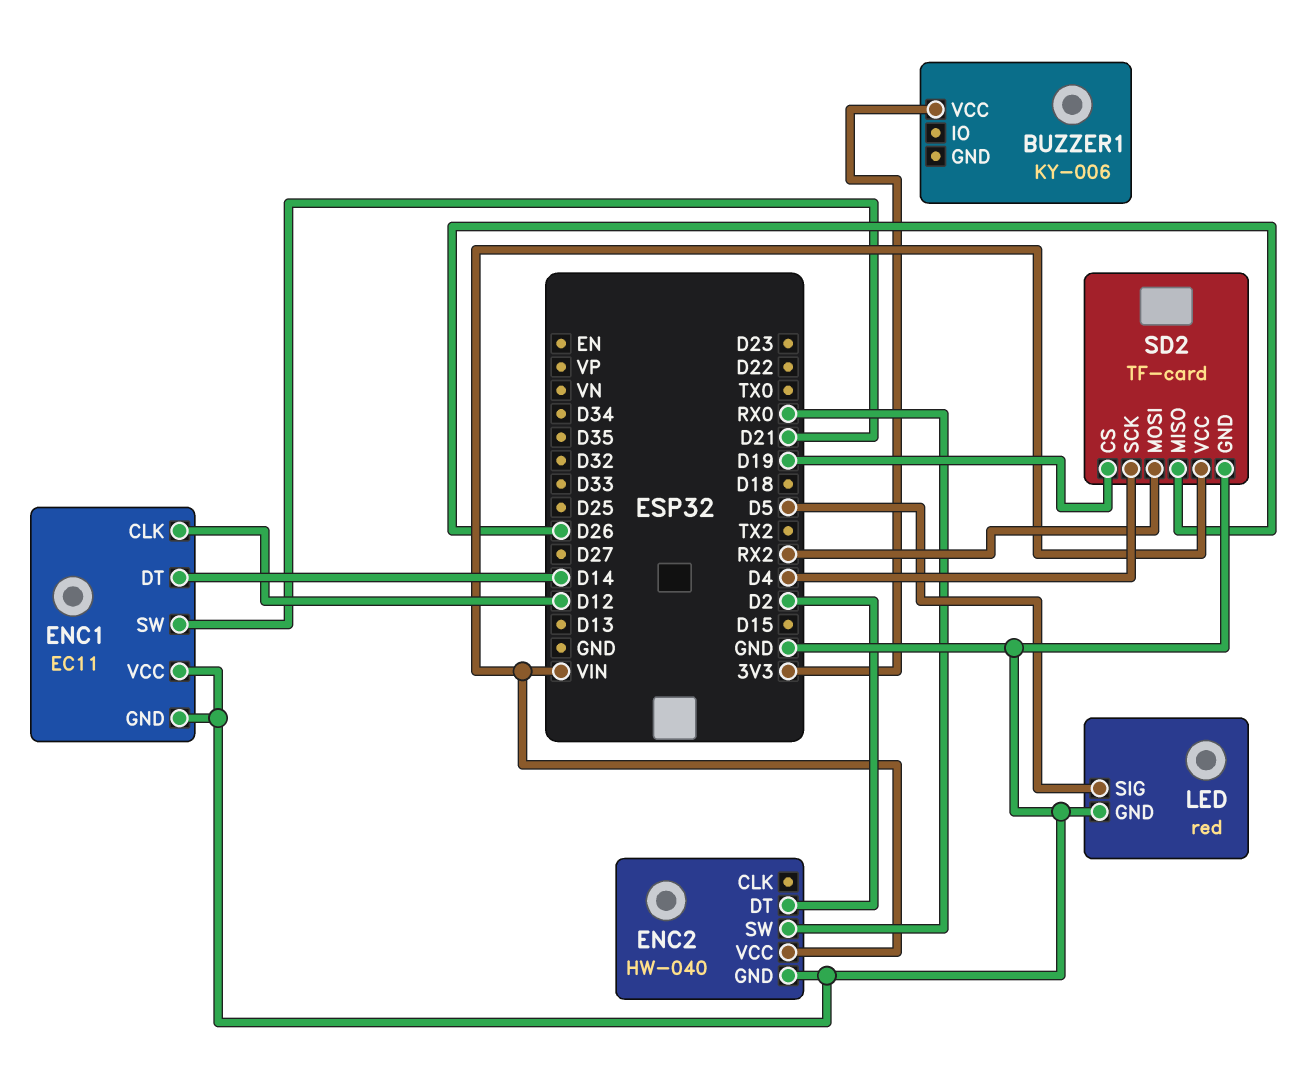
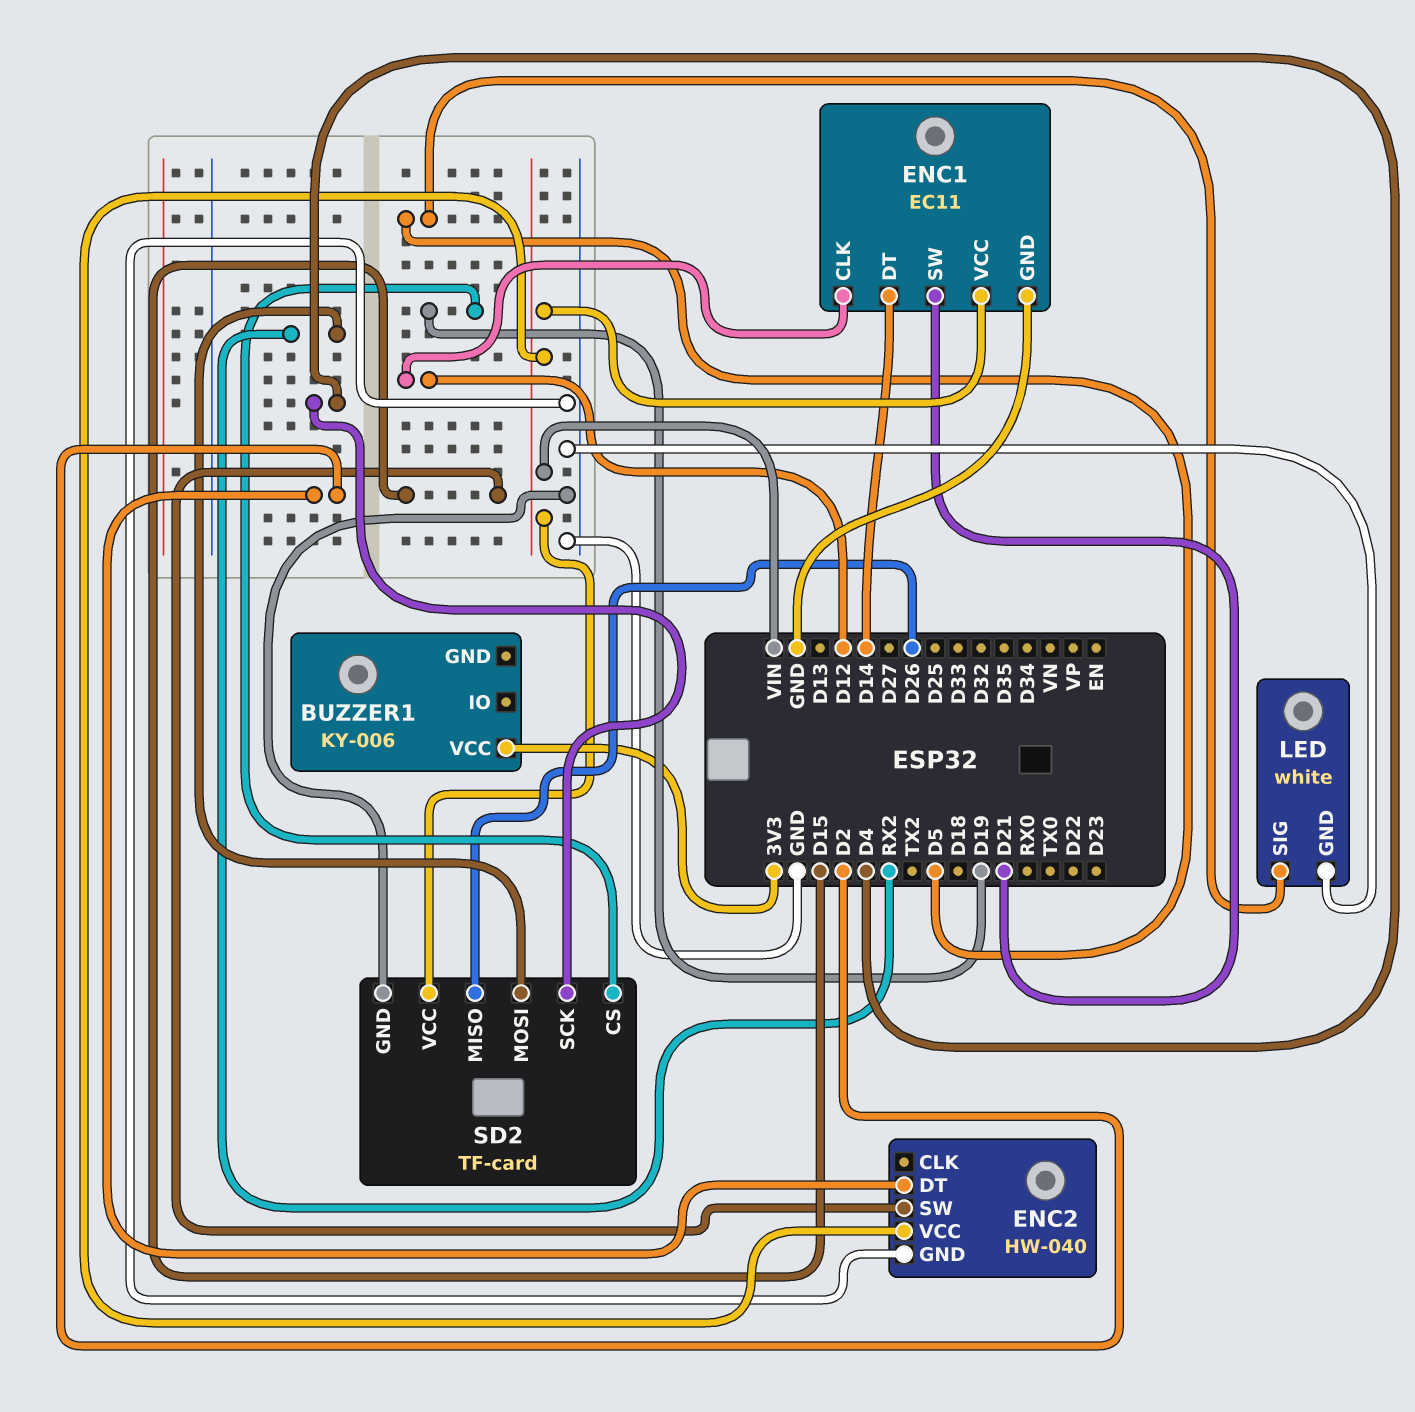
ENC1 pin VCC: GND -> VIN
ENC2 pin SW: RX0 -> D15
LED: red -> white

